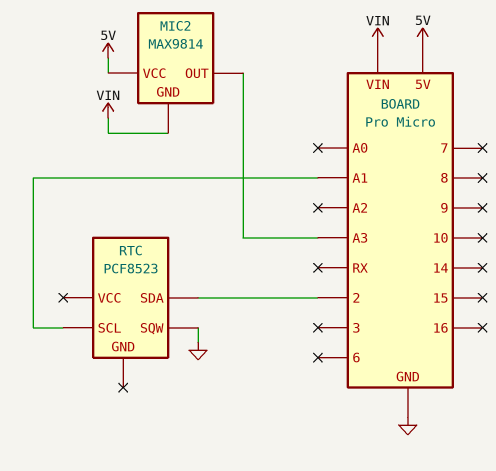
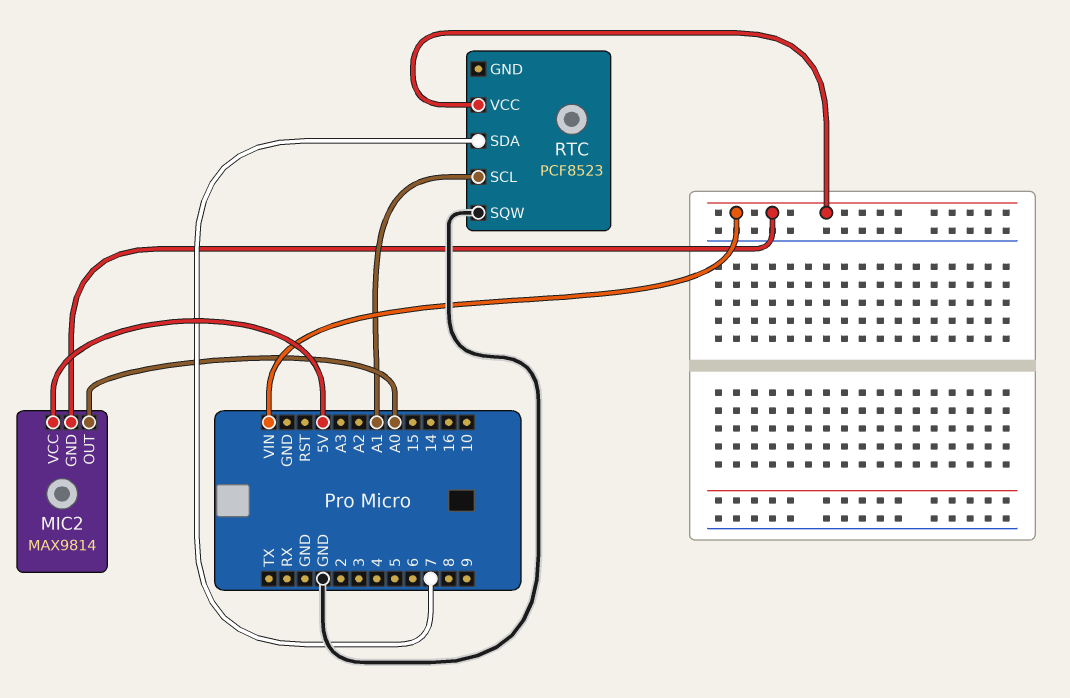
MIC2 pin OUT: A3 -> A0
RTC pin SDA: 2 -> 7
RTC pin VCC: none -> VIN

